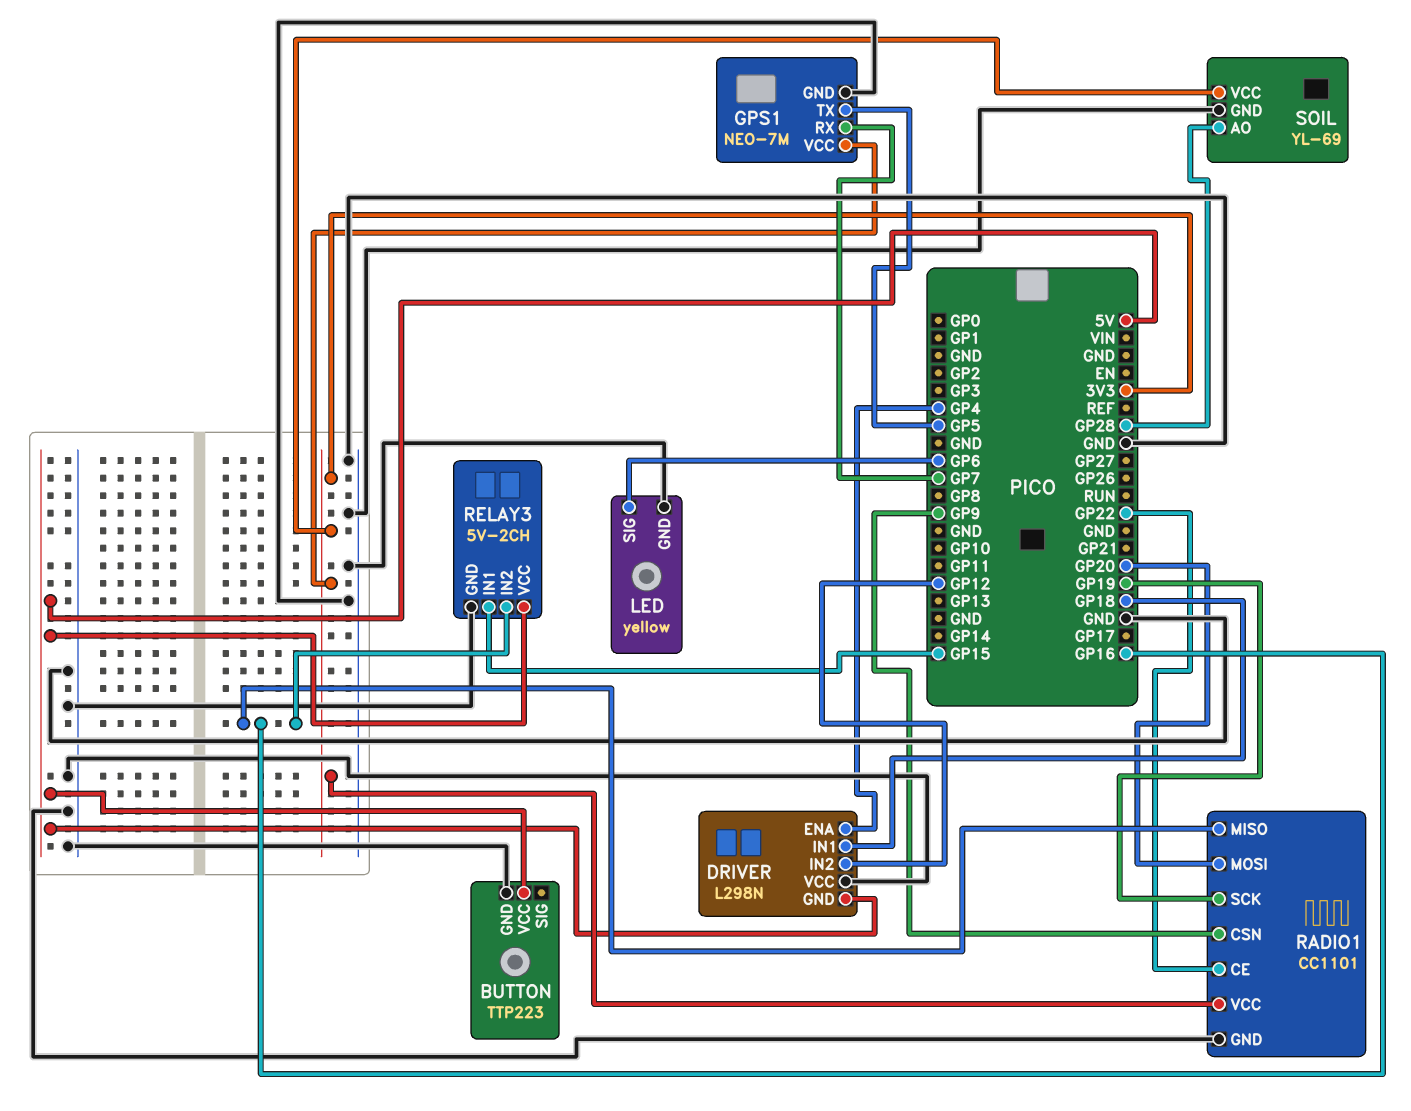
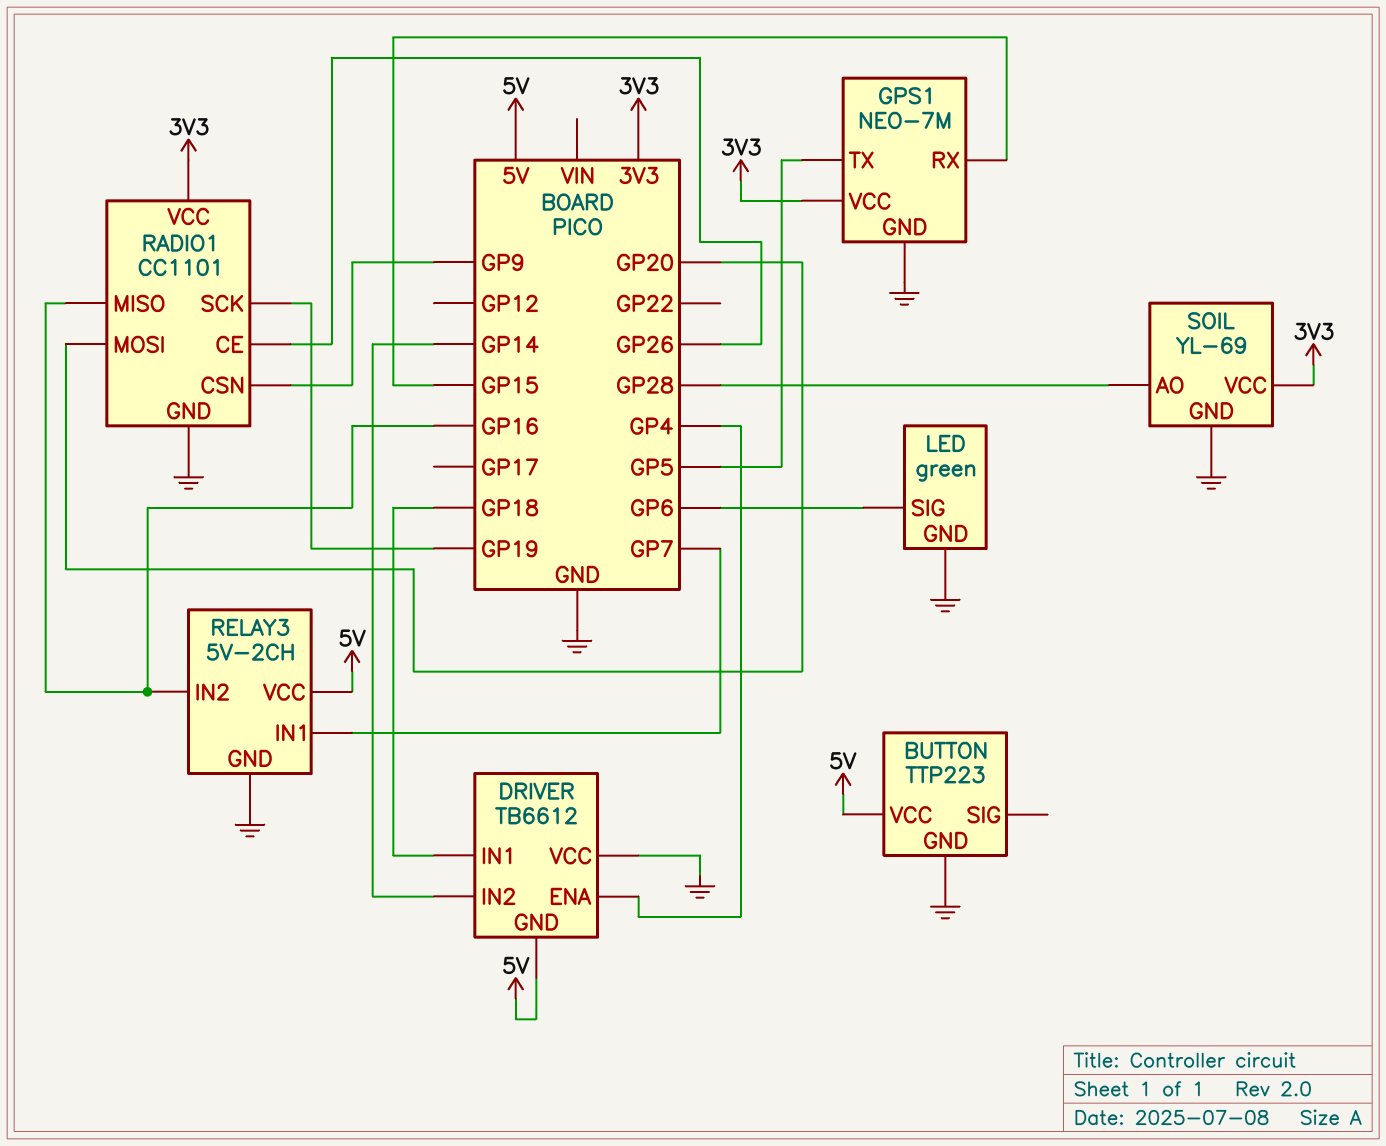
DRIVER: L298N -> TB6612
DRIVER pin IN2: GP12 -> GP14
GPS1 pin RX: GP7 -> GP15
LED: yellow -> green
RADIO1 pin CE: GP22 -> GP26
RELAY3 pin IN1: GP15 -> GP7

